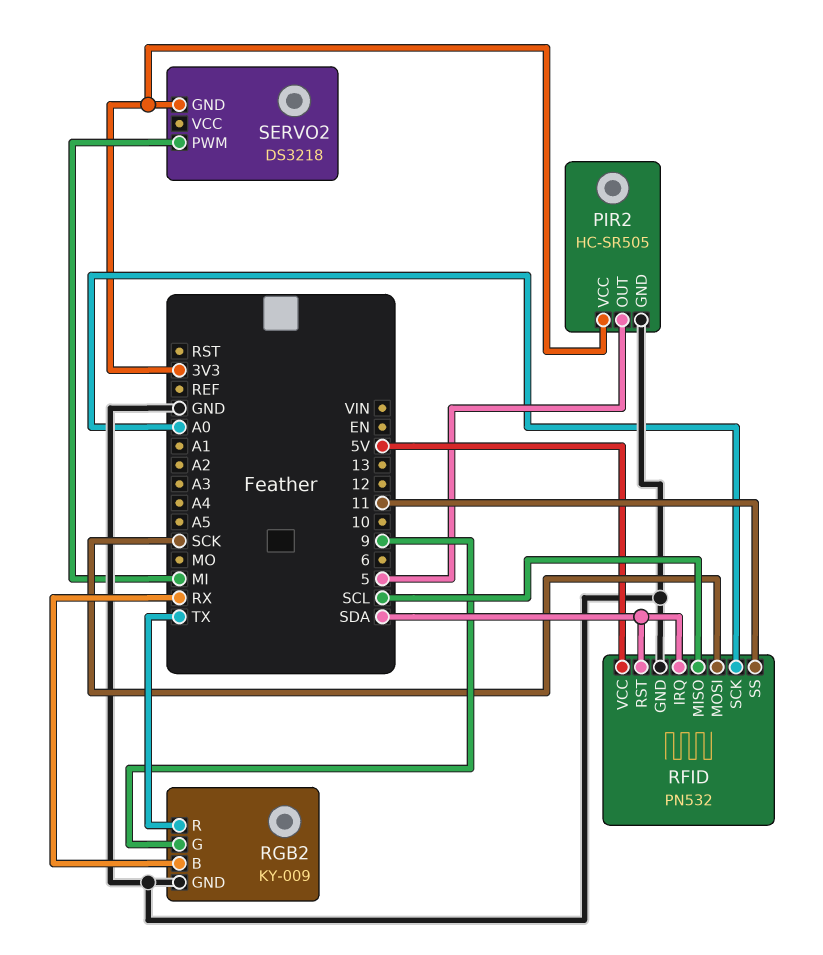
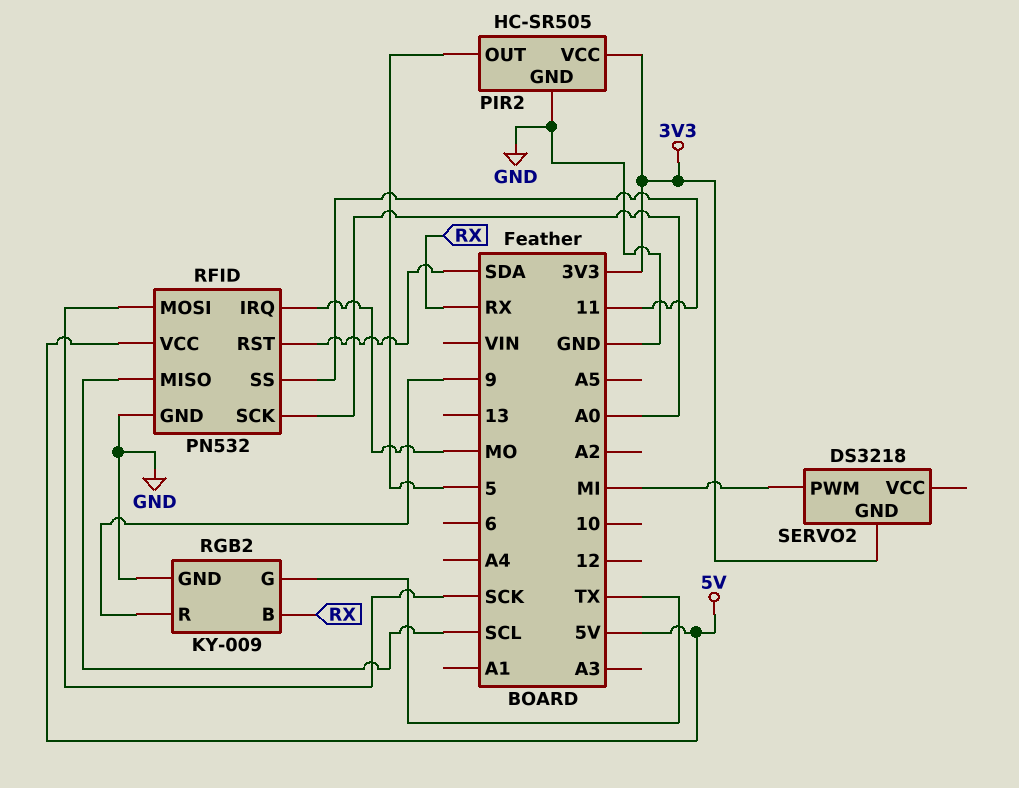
RFID pin IRQ: SDA -> MO
RGB2 pin G: 9 -> TX
RGB2 pin R: TX -> 9

